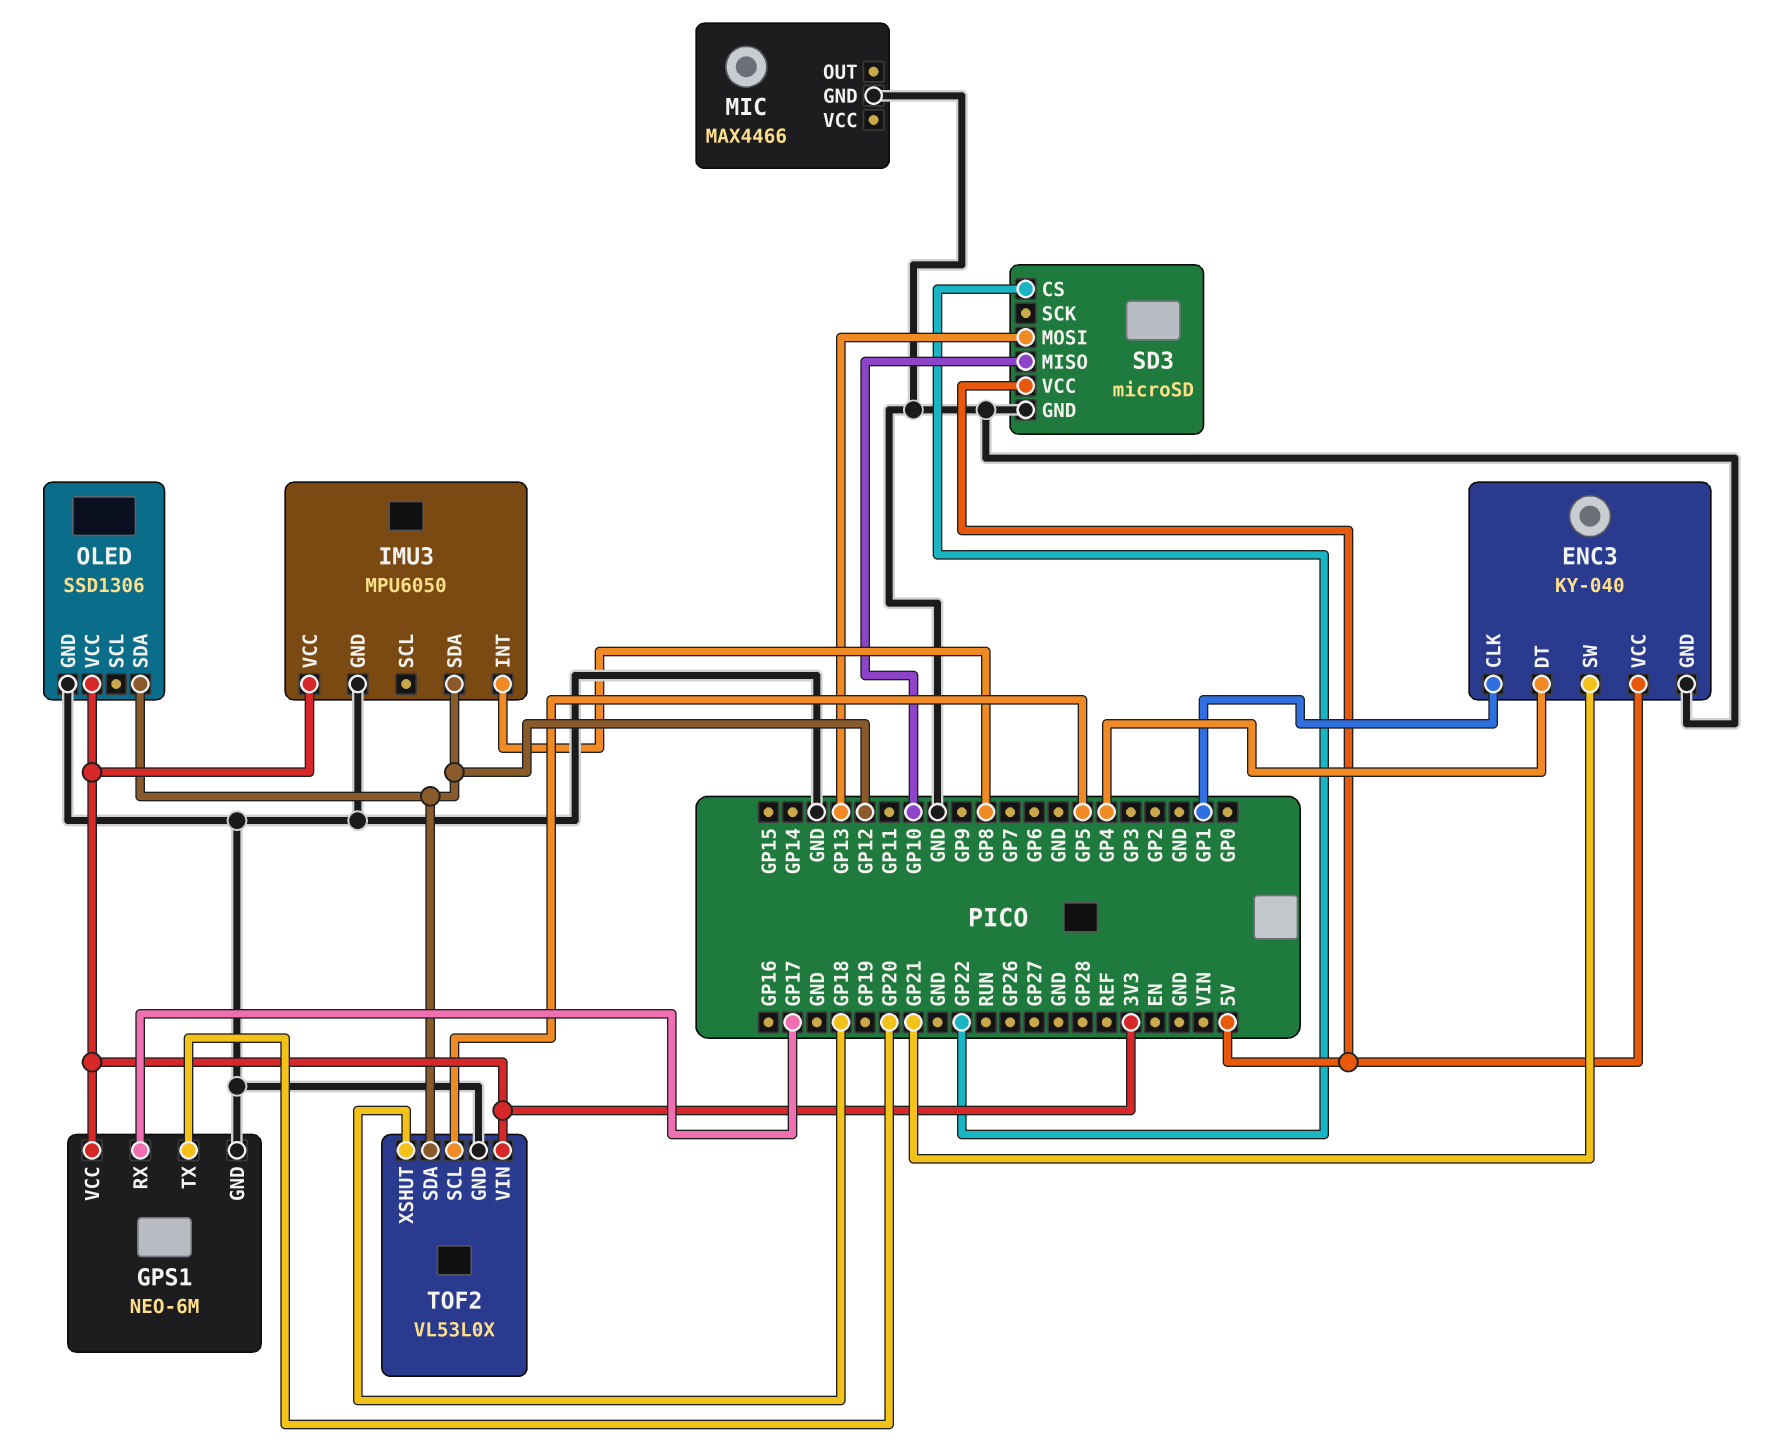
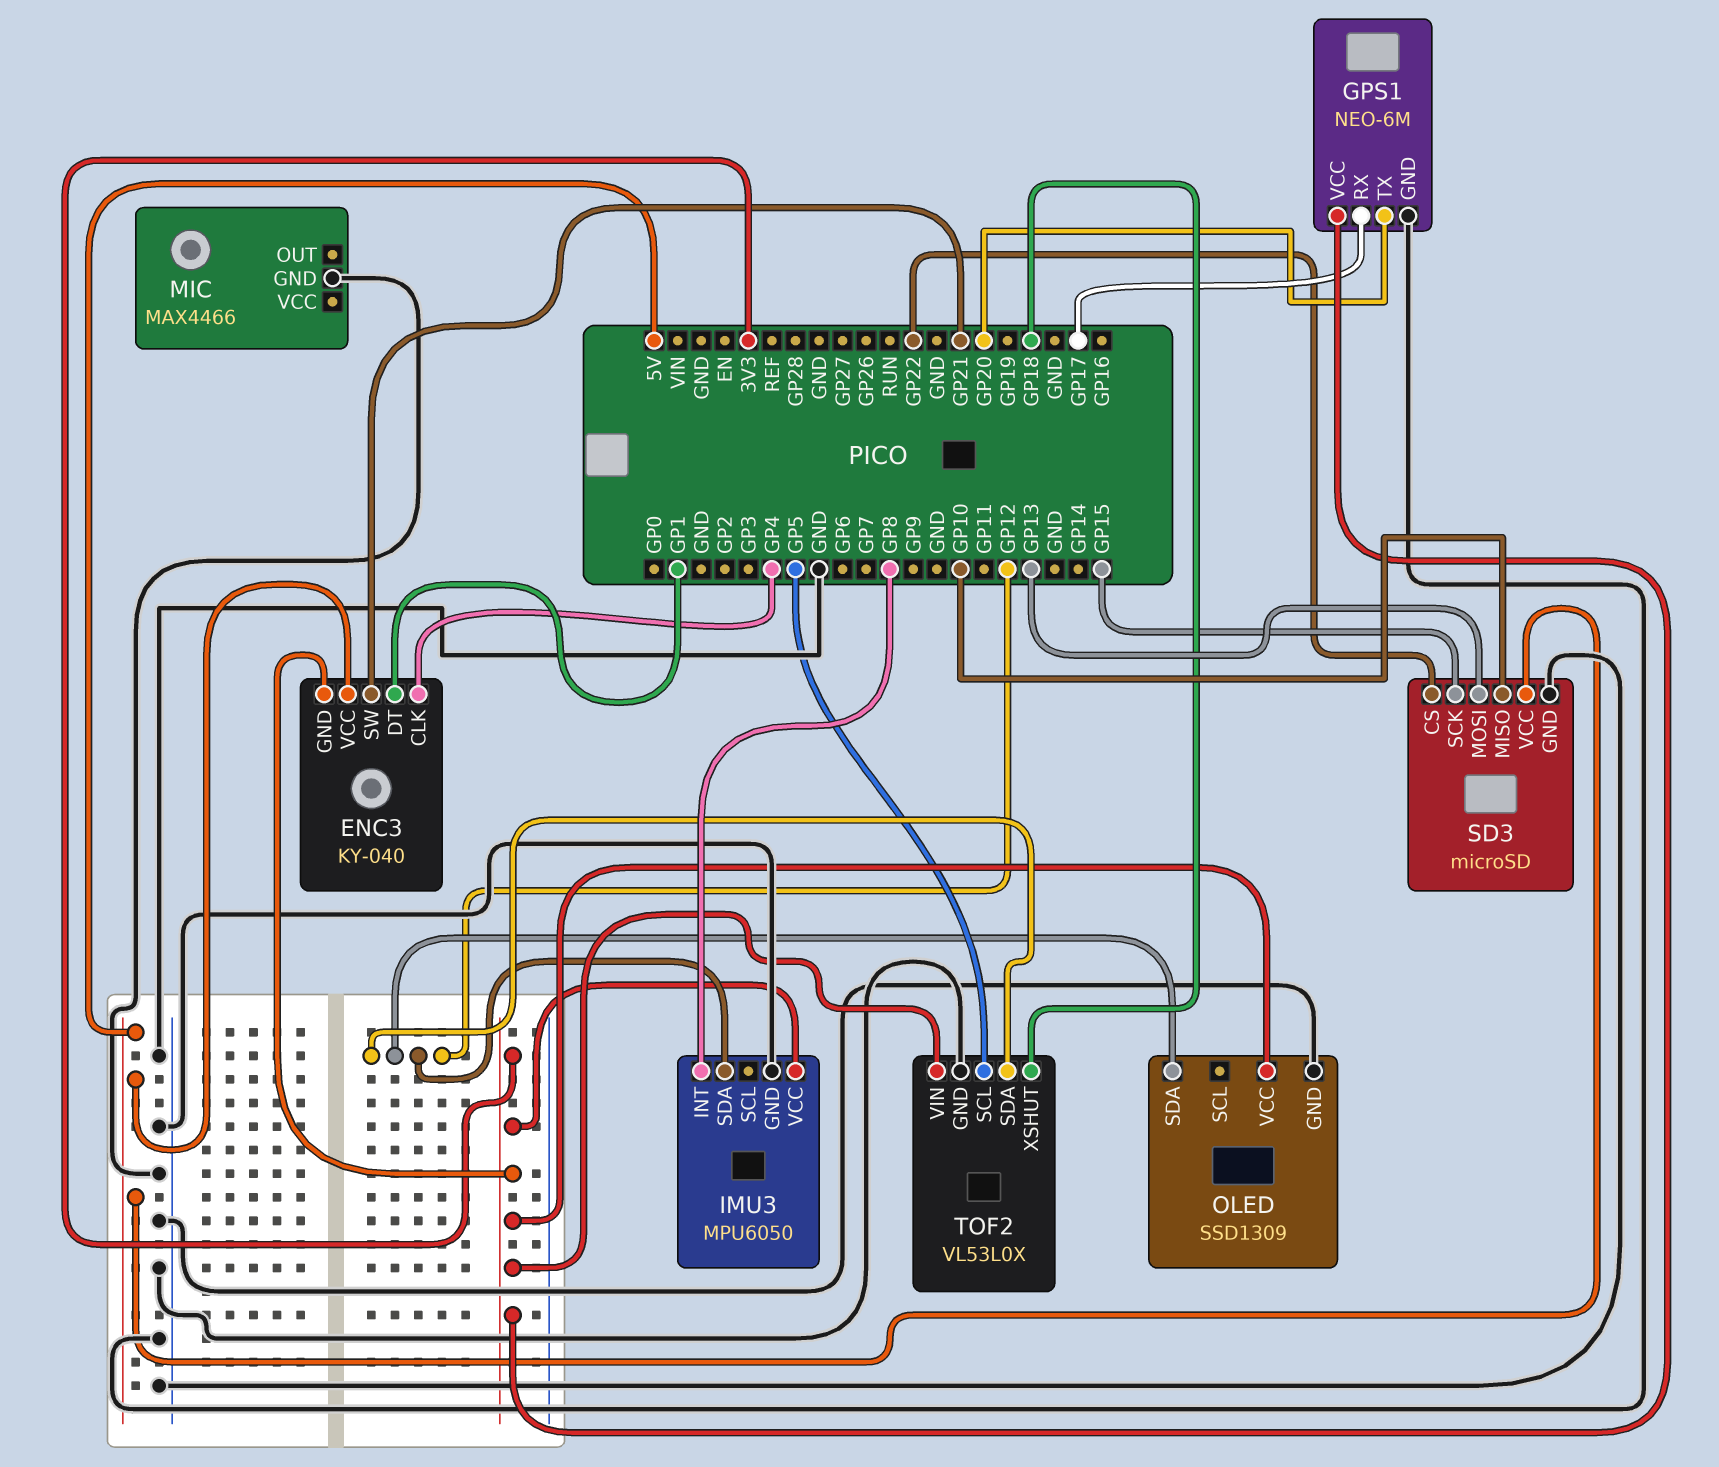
ENC3 pin CLK: GP1 -> GP4
ENC3 pin DT: GP4 -> GP1
ENC3 pin GND: GND -> 3V3
OLED: SSD1306 -> SSD1309
SD3 pin SCK: none -> GP15

